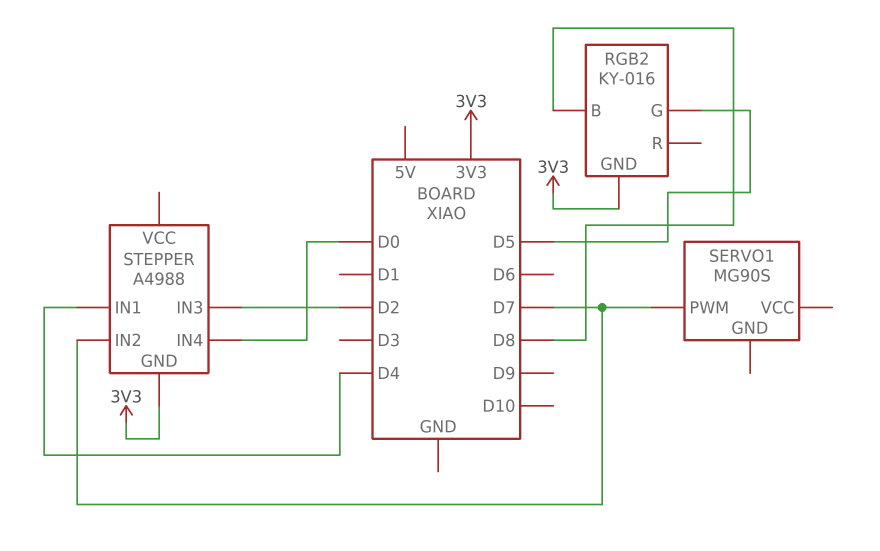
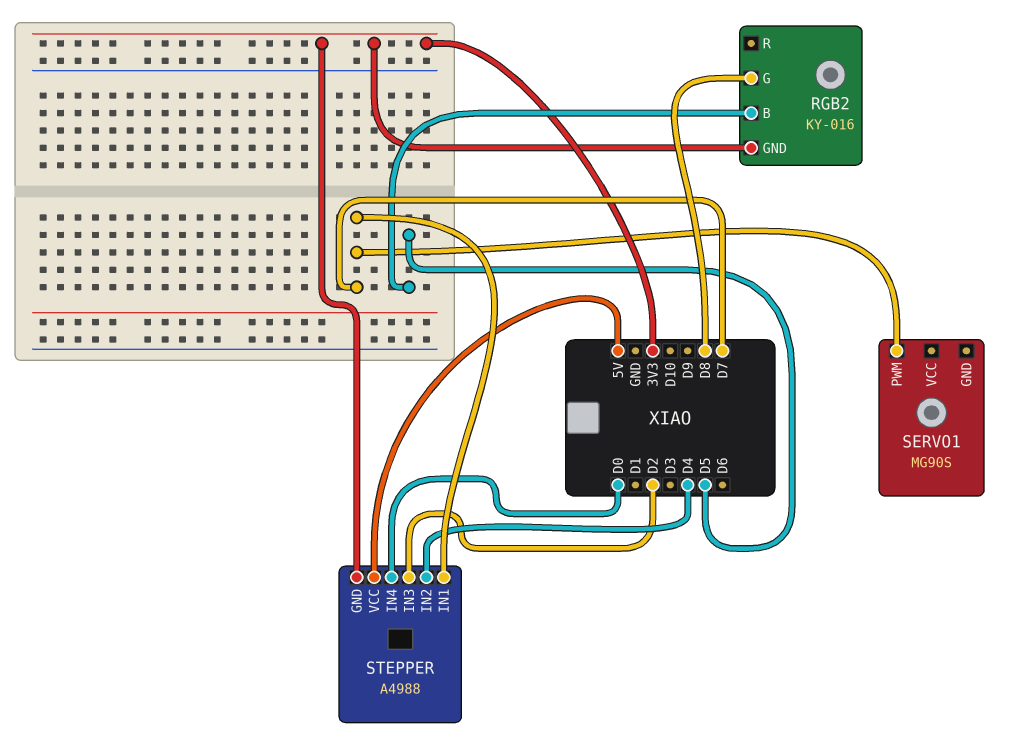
RGB2 pin B: D8 -> D5
RGB2 pin G: D5 -> D8
STEPPER pin IN1: D4 -> D7
STEPPER pin IN2: D7 -> D4
STEPPER pin VCC: none -> 5V

